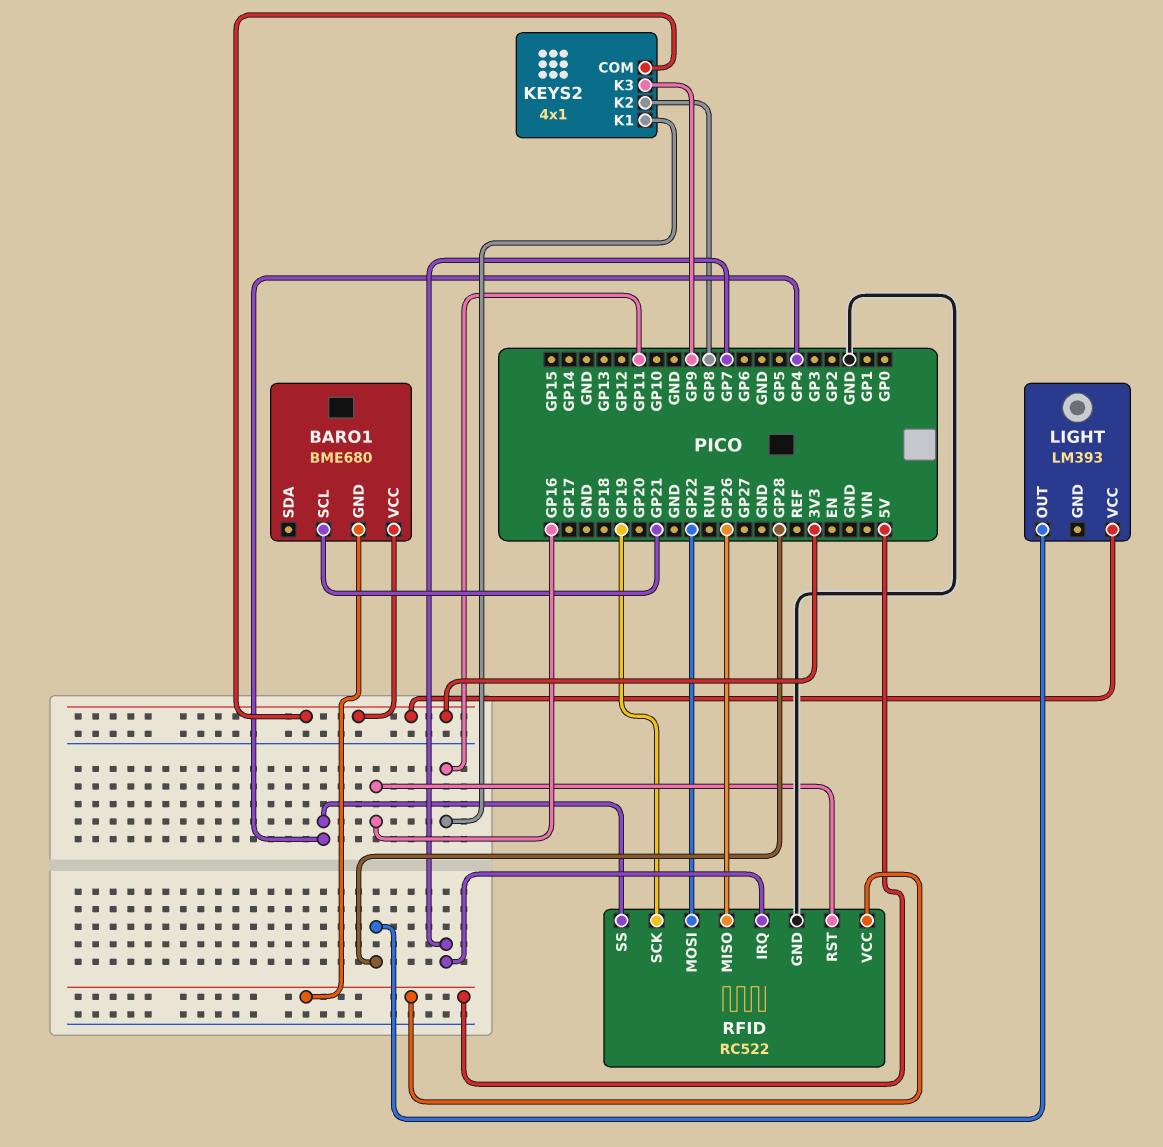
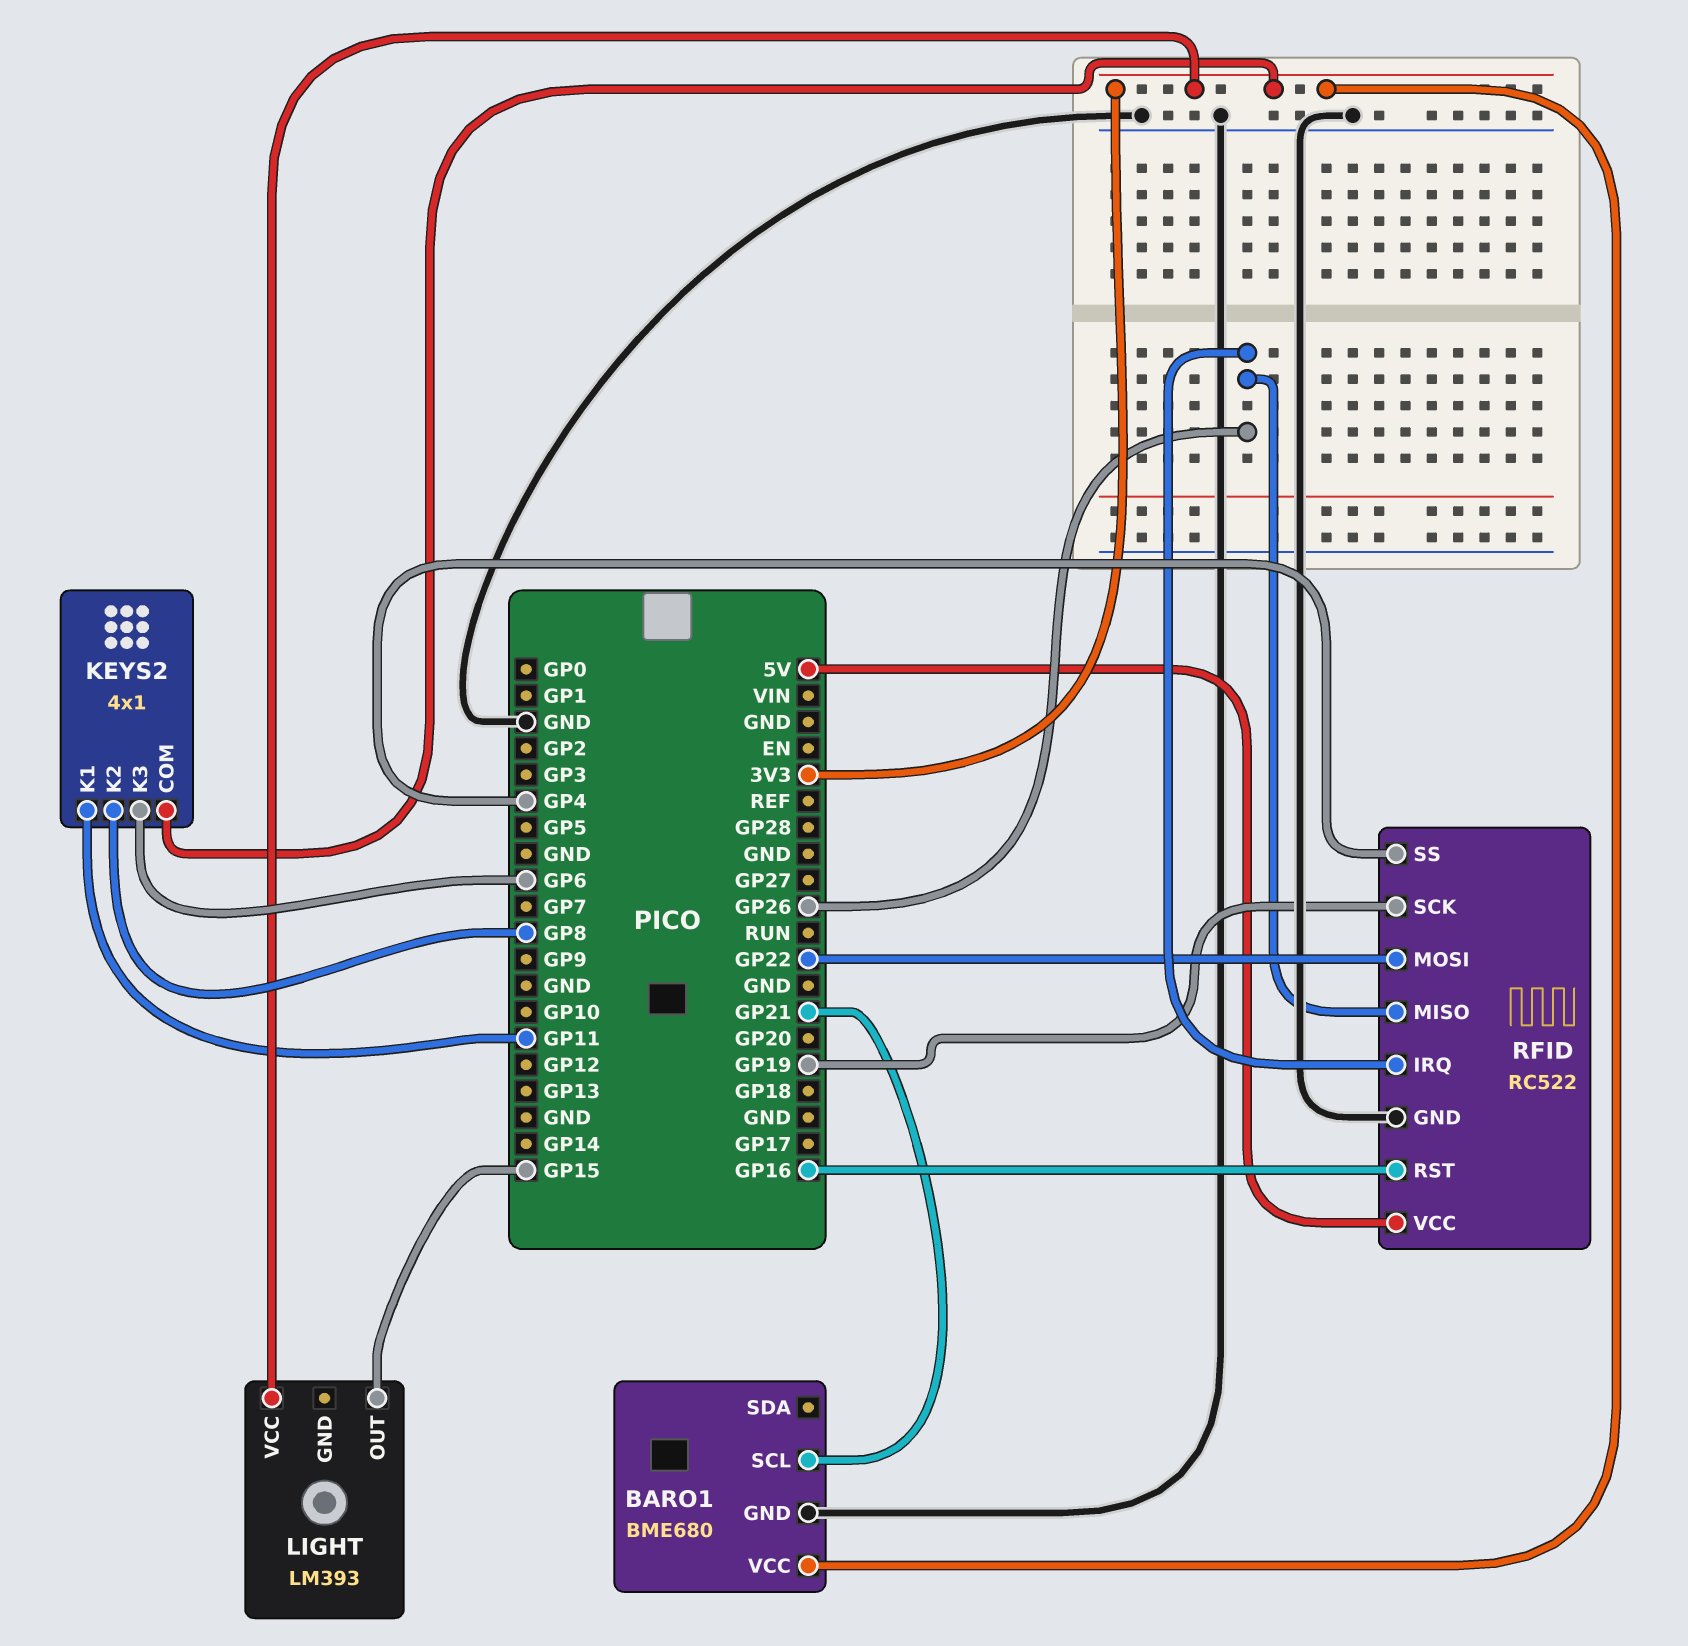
BARO1 pin GND: 5V -> GND
KEYS2 pin K3: GP9 -> GP6
LIGHT pin OUT: GP28 -> GP15
RFID pin IRQ: GP7 -> GP26

